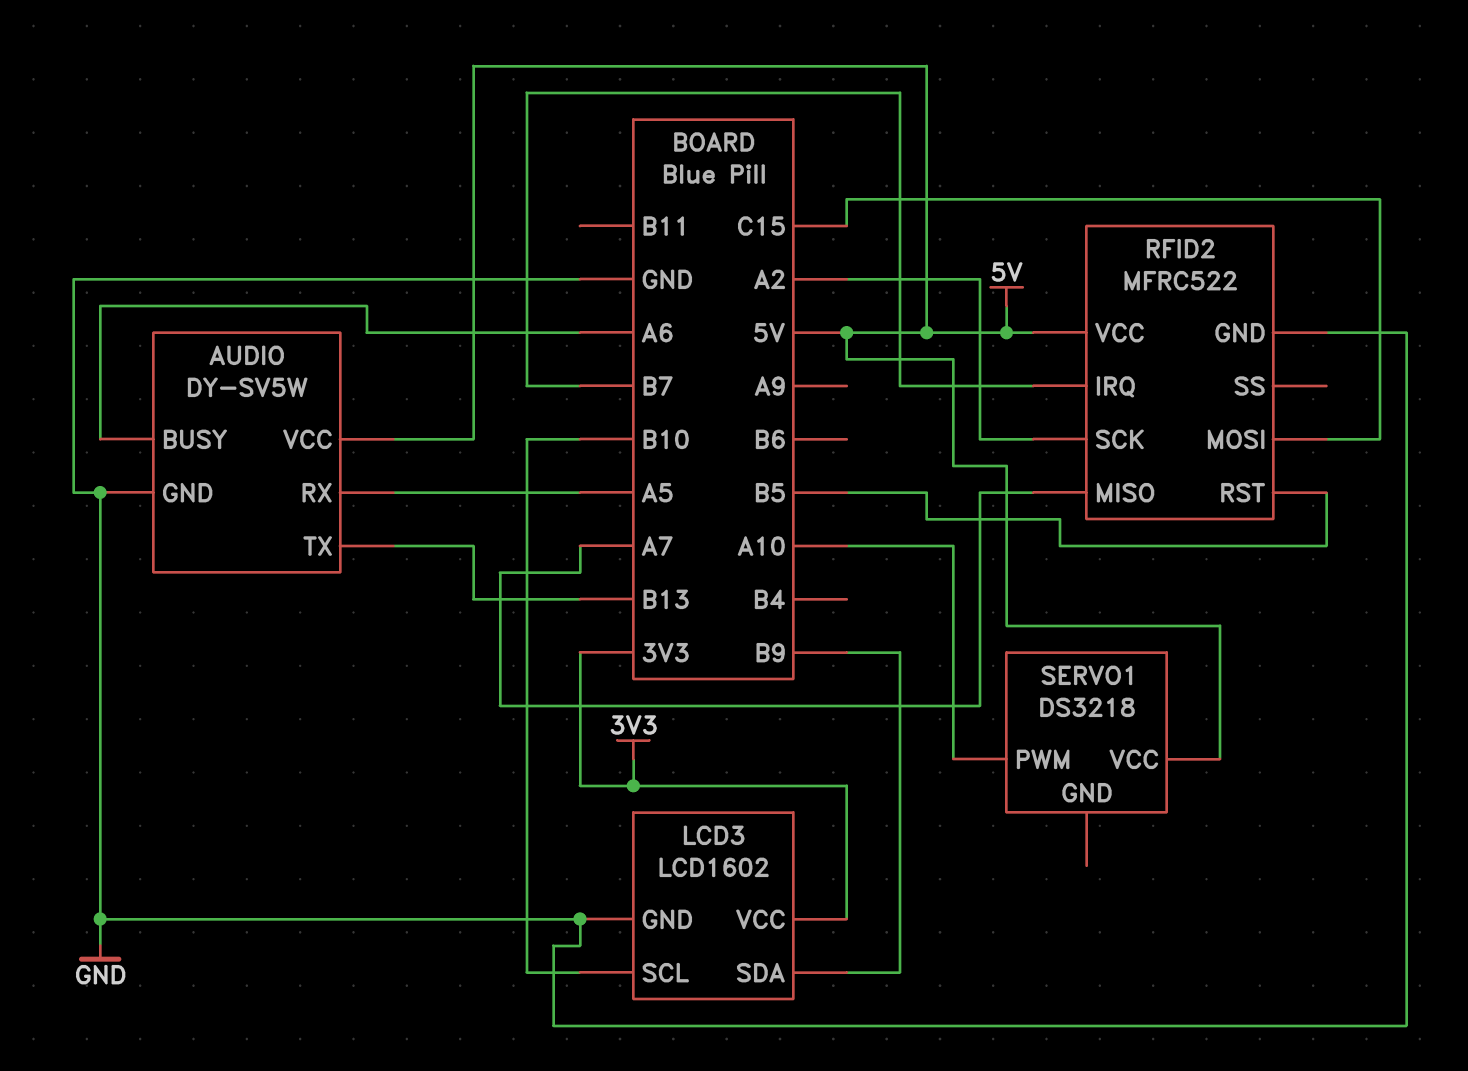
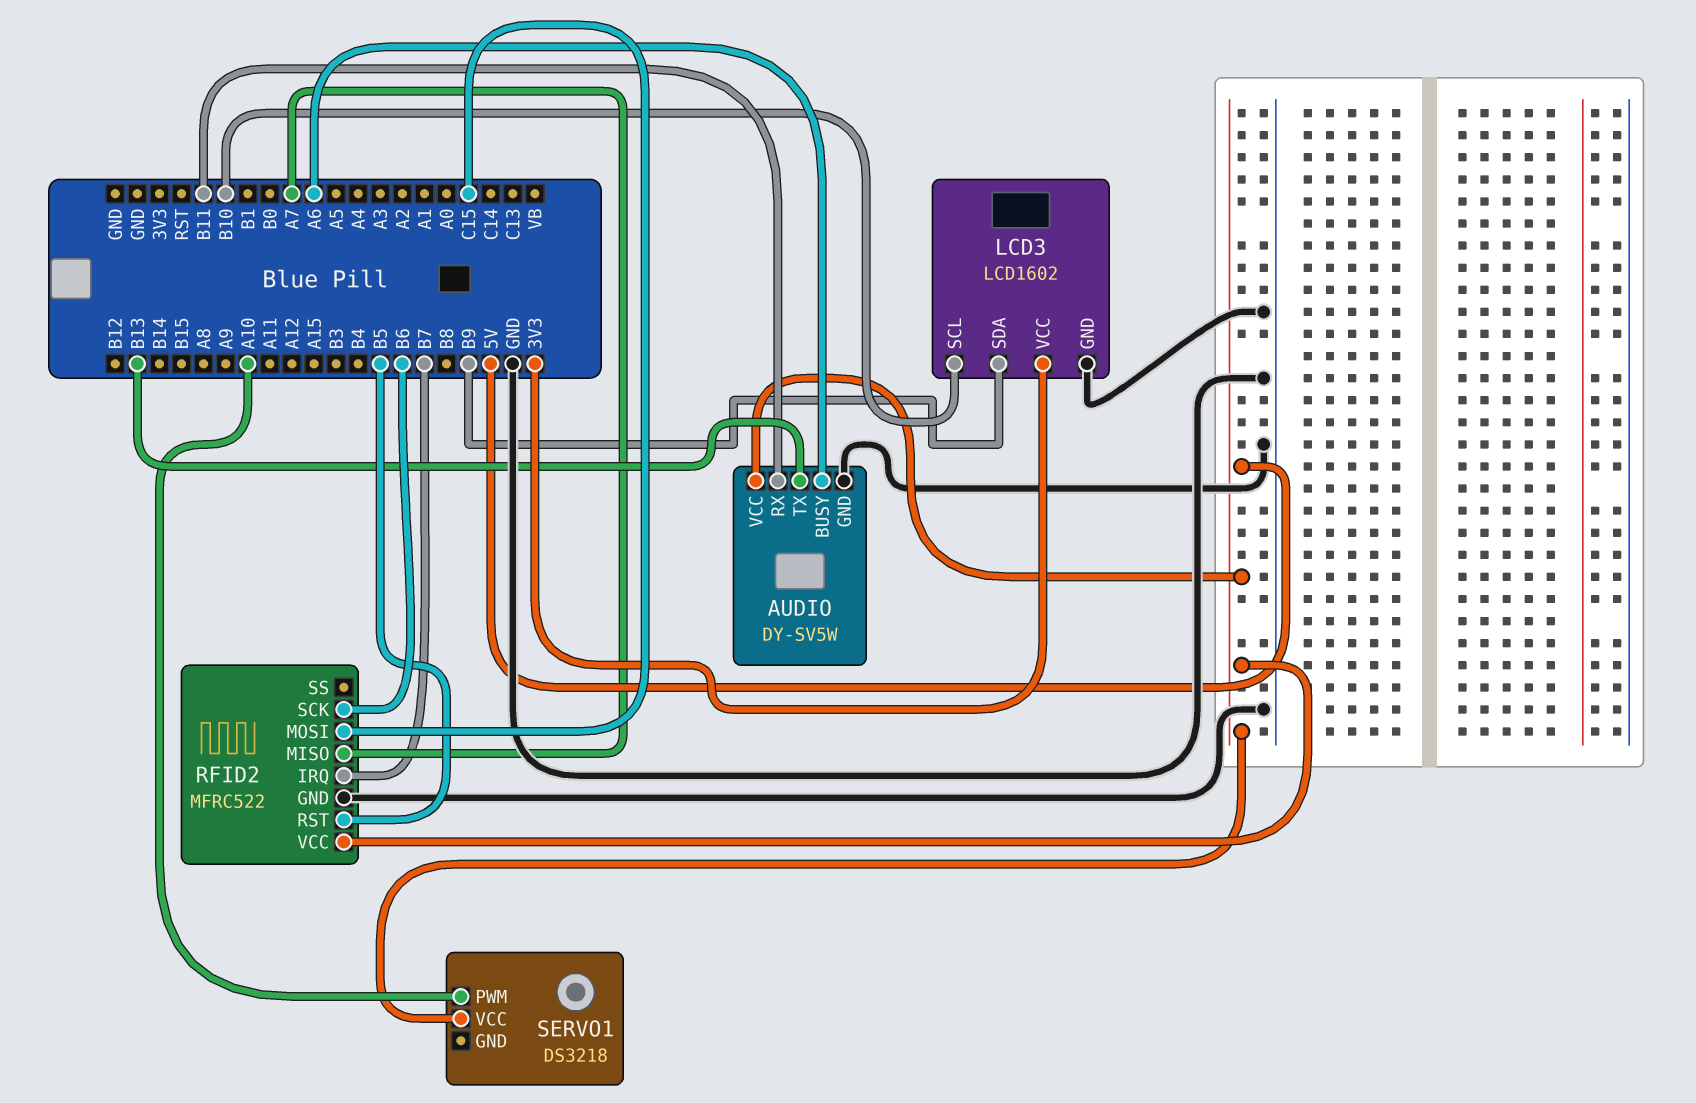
AUDIO pin RX: A5 -> B11
RFID2 pin SCK: A2 -> B6

